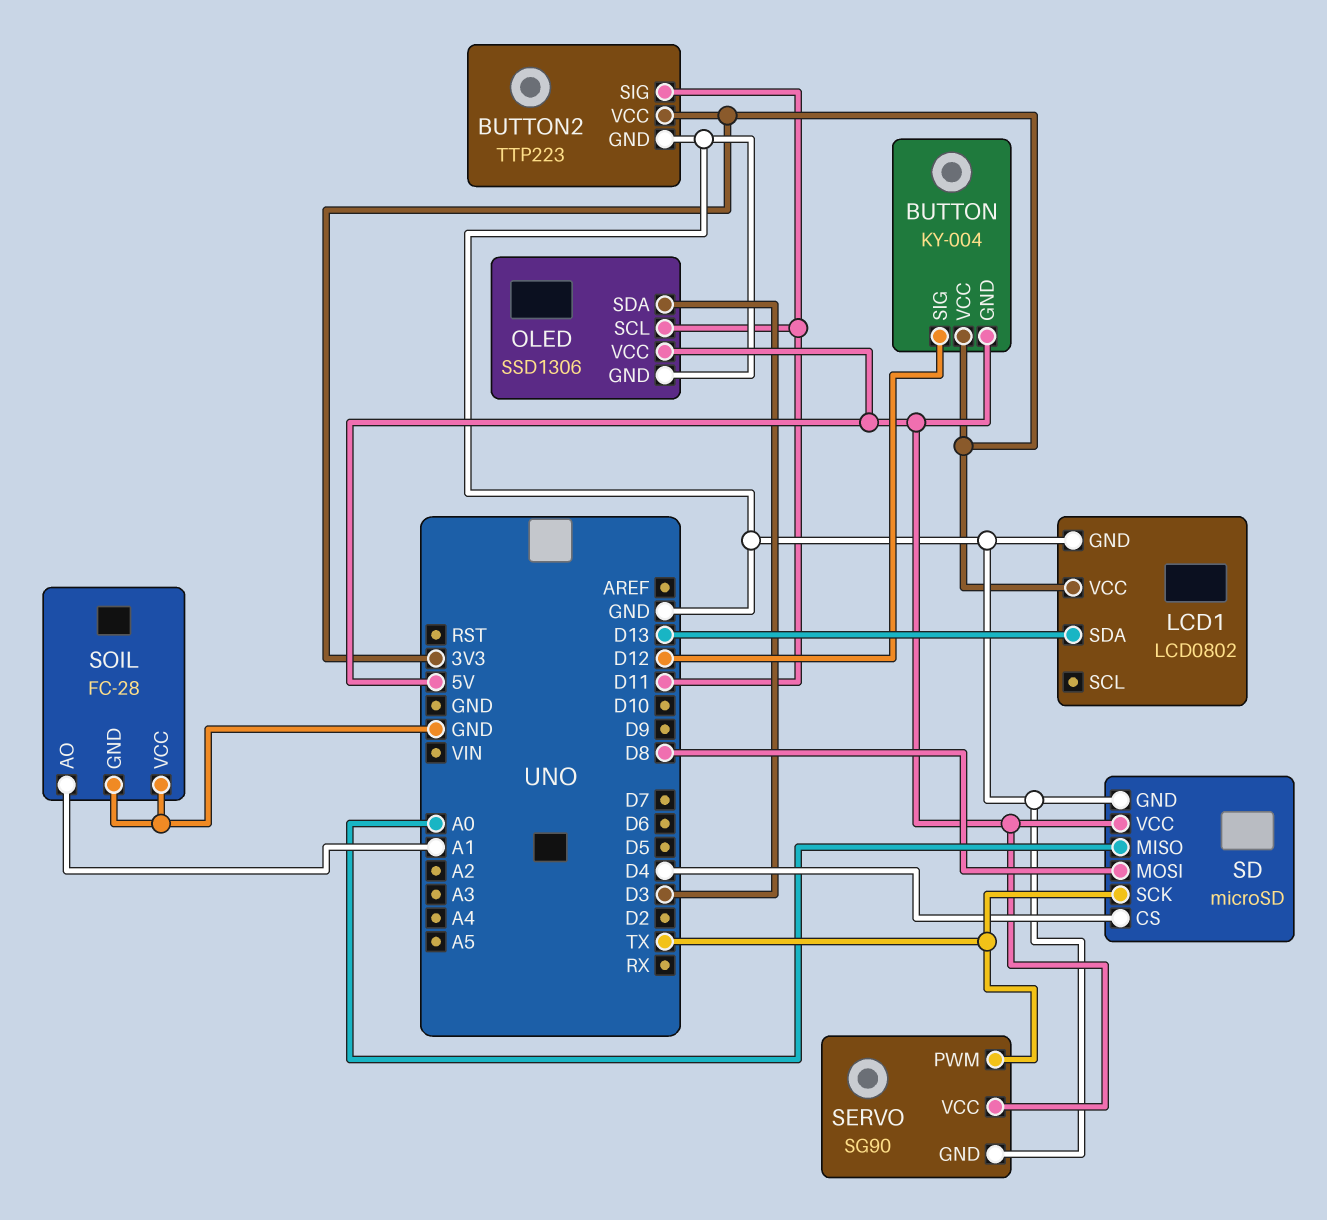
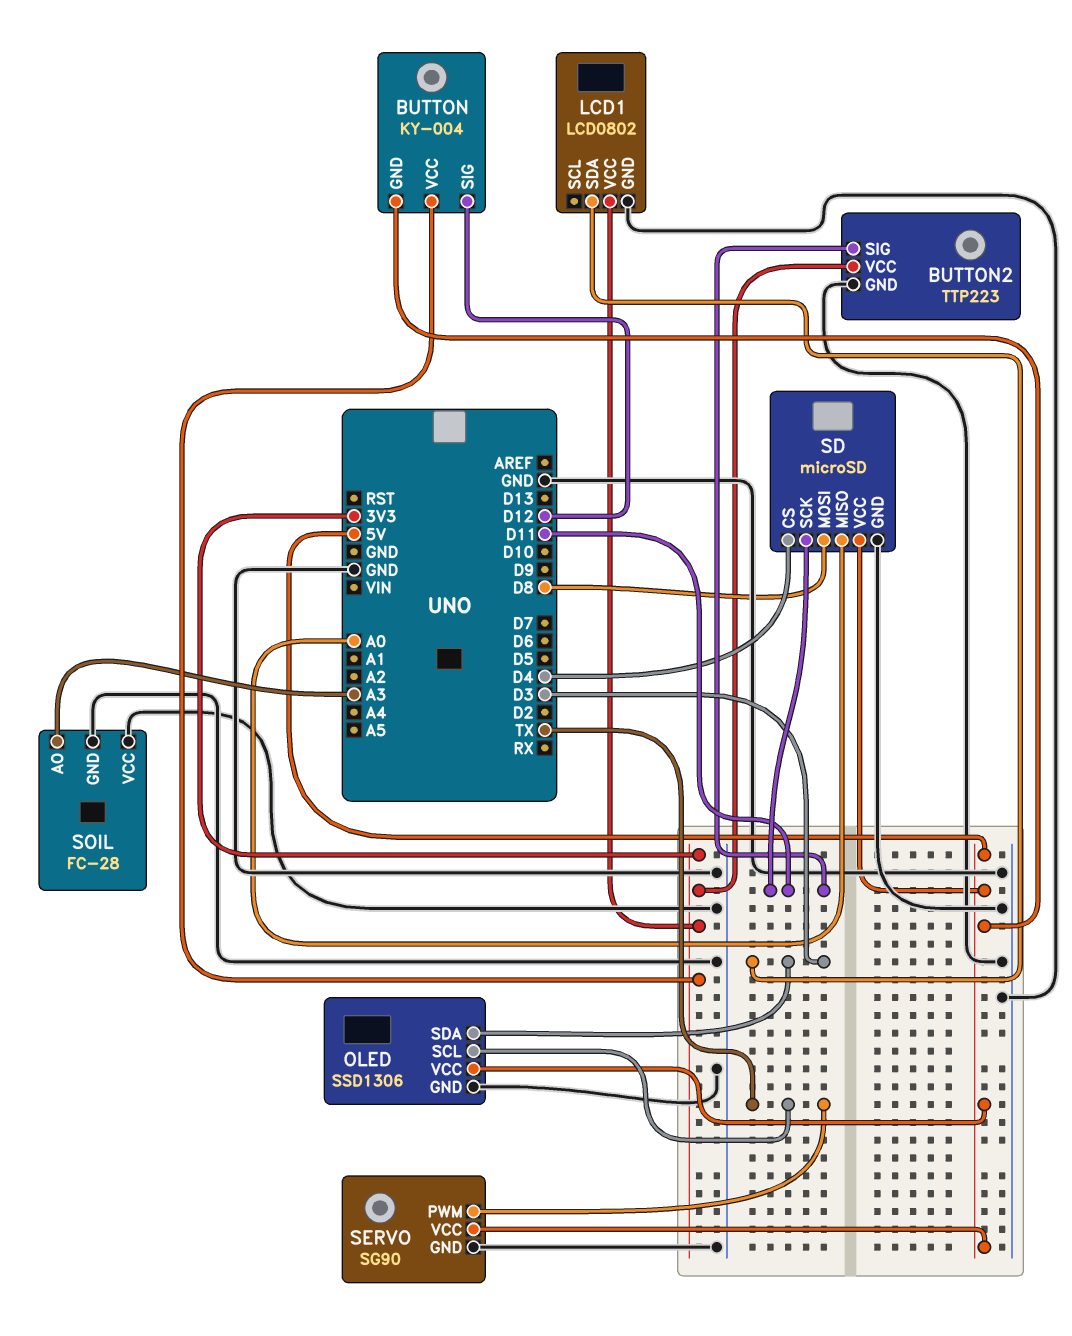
LCD1 pin SDA: D13 -> D3
OLED pin SCL: D11 -> TX
SD pin SCK: TX -> D11
SOIL pin AO: A1 -> A3

